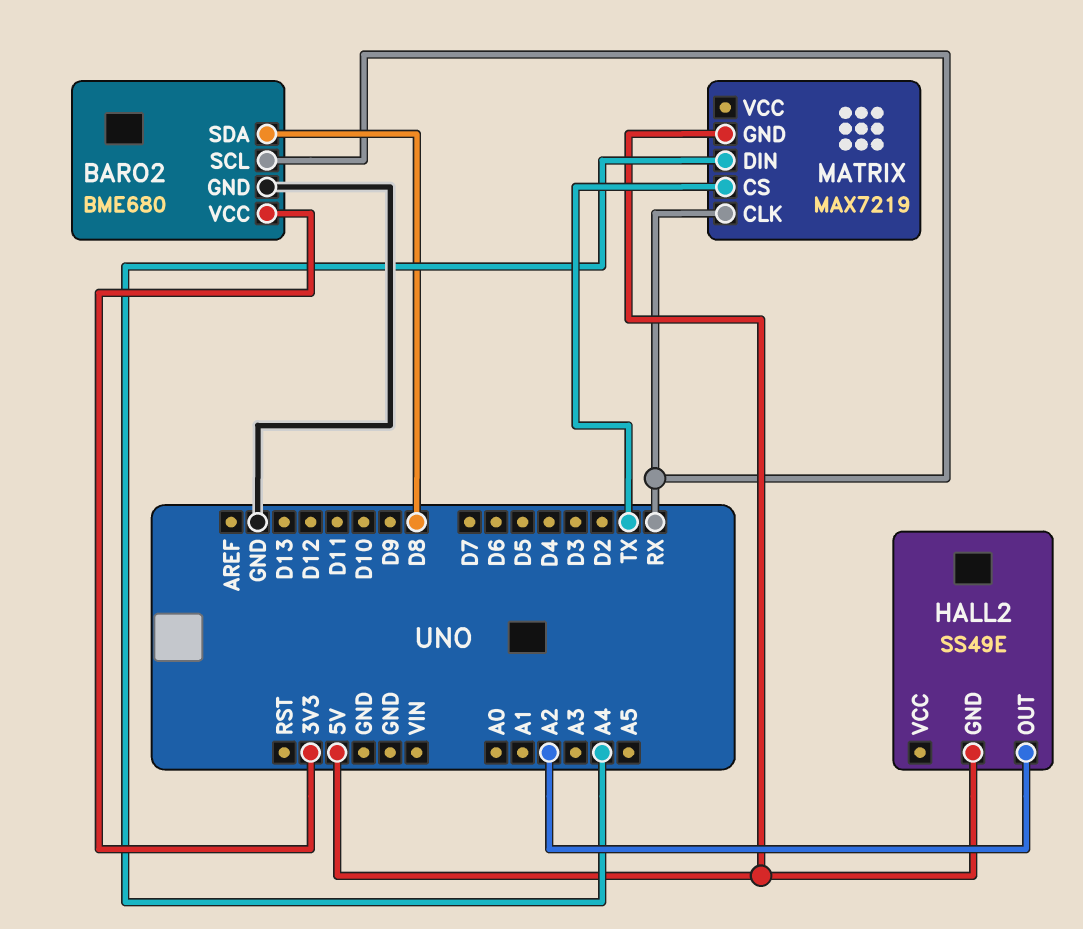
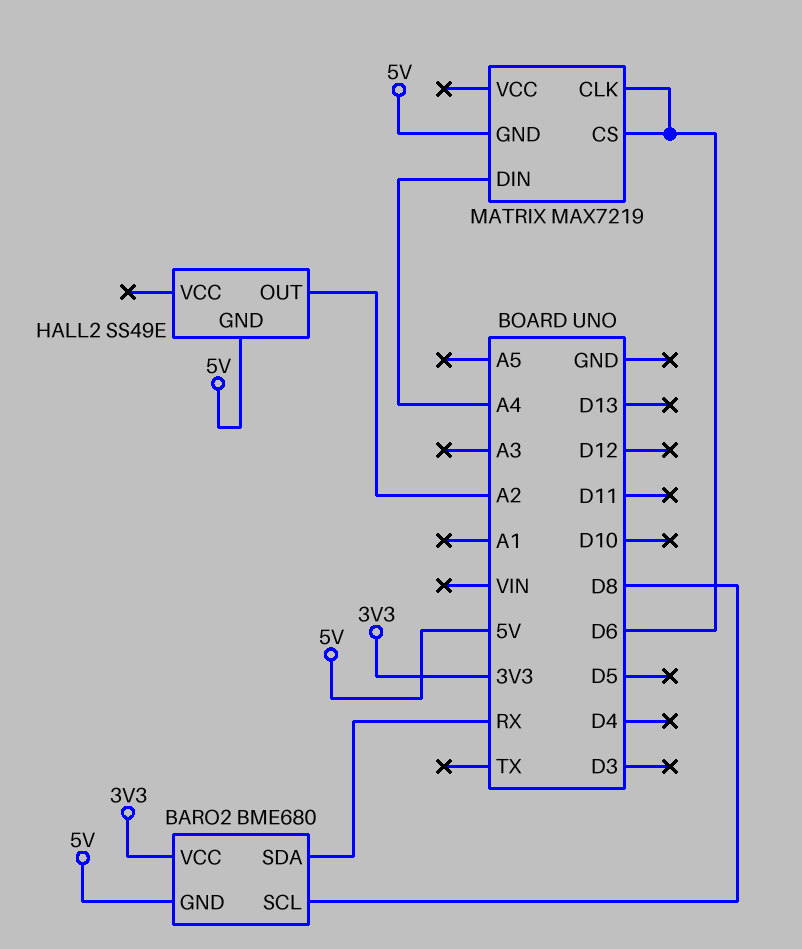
BARO2 pin GND: GND -> 5V
BARO2 pin SCL: RX -> D8
BARO2 pin SDA: D8 -> RX
MATRIX pin CLK: RX -> D6
MATRIX pin CS: TX -> D6

